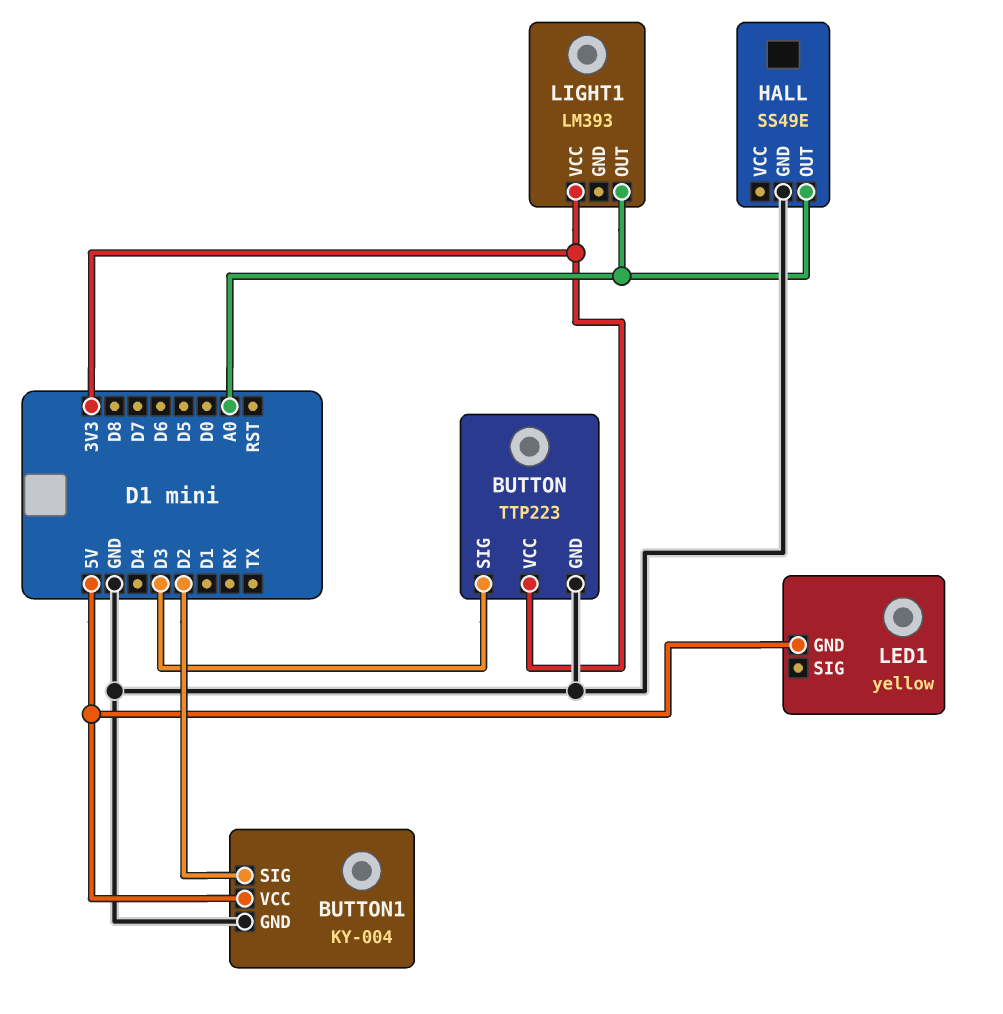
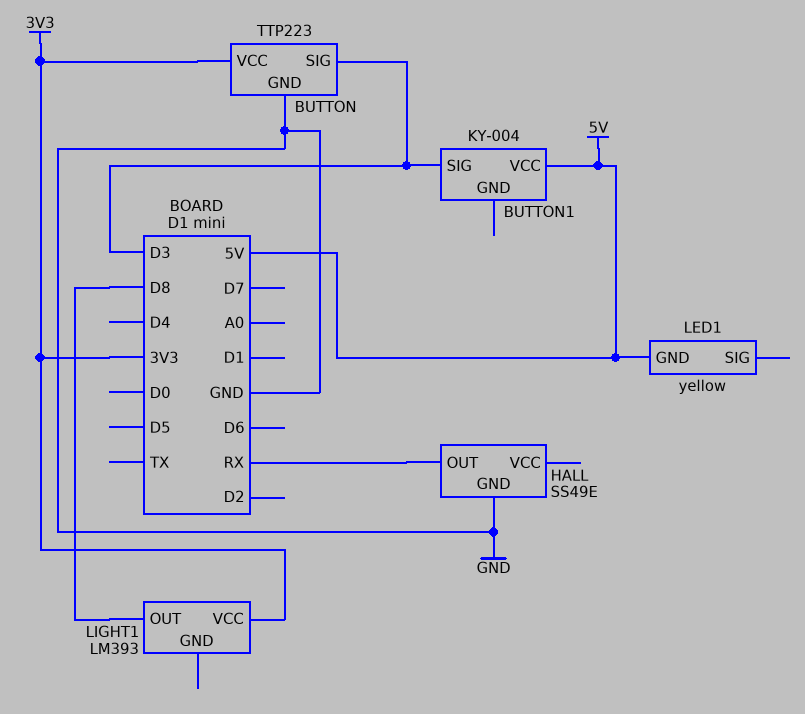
BUTTON1 pin GND: GND -> none
BUTTON1 pin SIG: D2 -> D3
HALL pin OUT: A0 -> RX
LIGHT1 pin OUT: A0 -> D8

